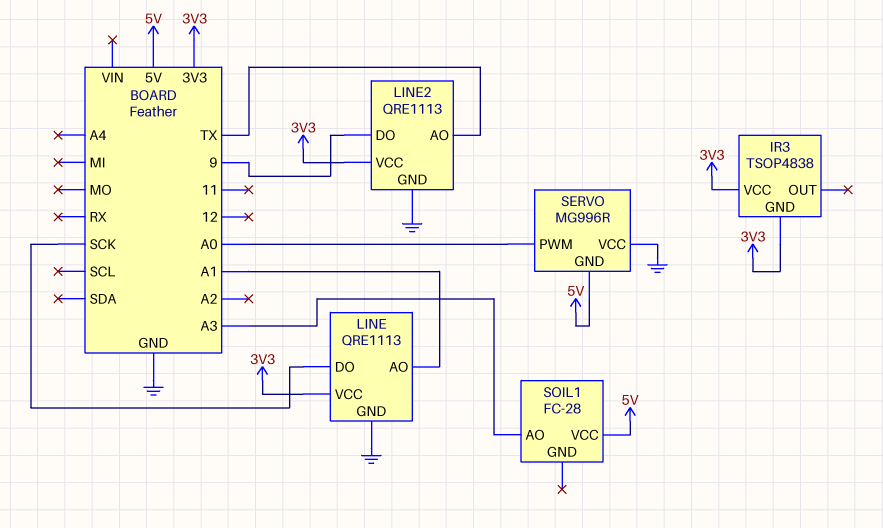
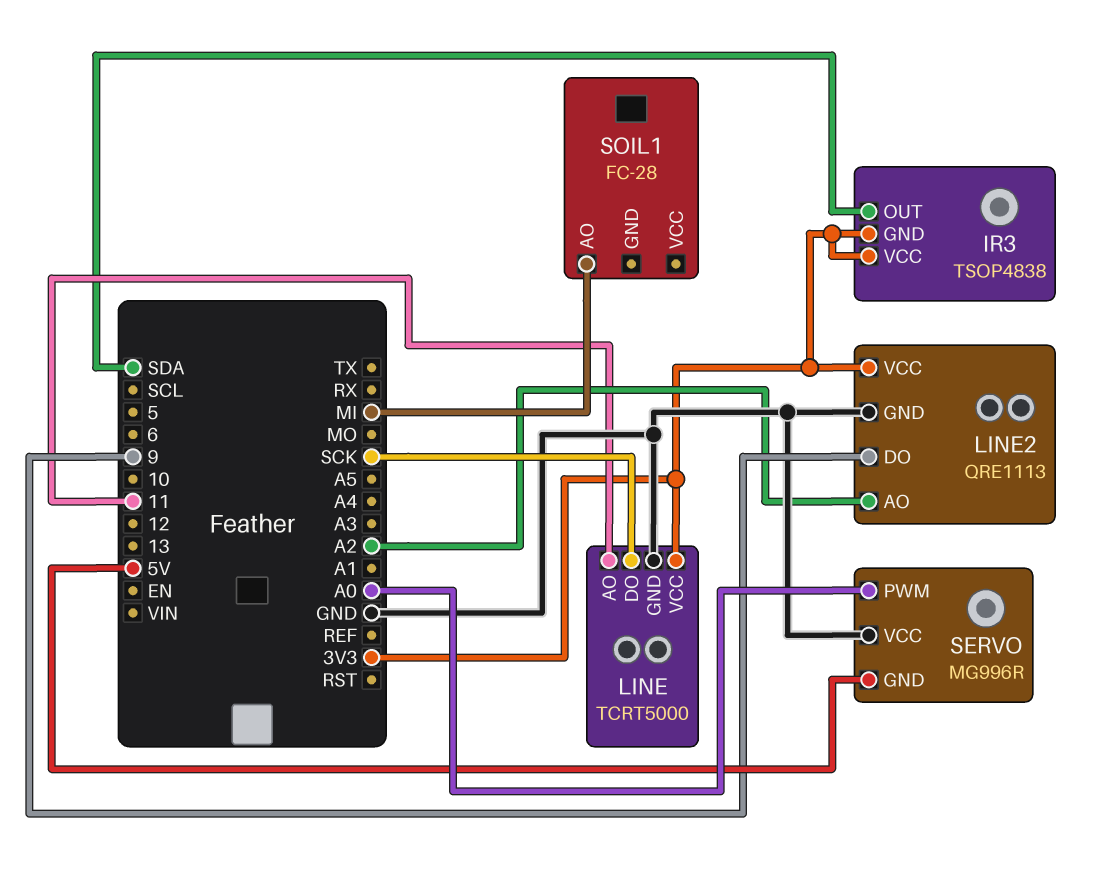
IR3 pin OUT: none -> SDA
LINE: QRE1113 -> TCRT5000
LINE pin AO: A1 -> 11
LINE2 pin AO: TX -> A2
SOIL1 pin AO: A3 -> MI
SOIL1 pin VCC: 5V -> none

